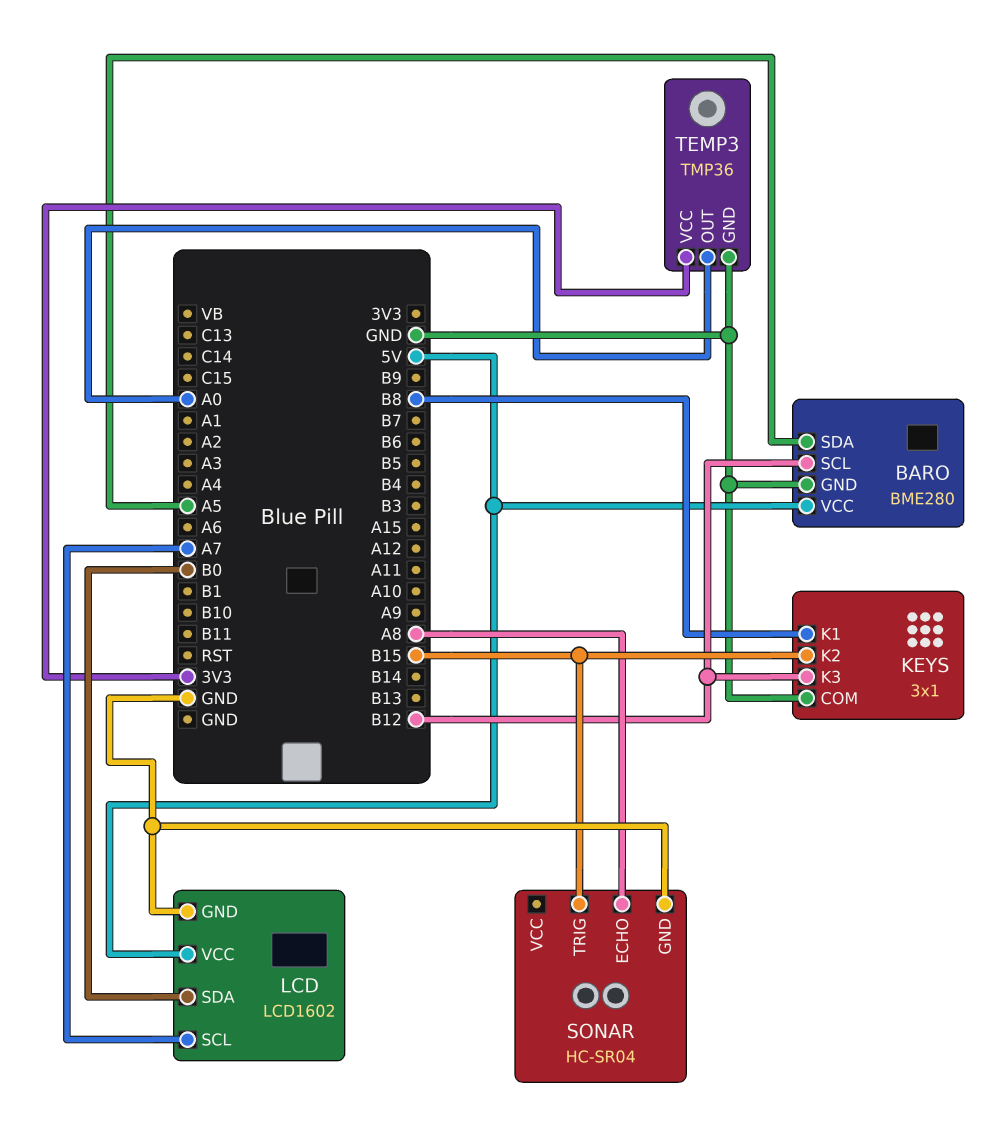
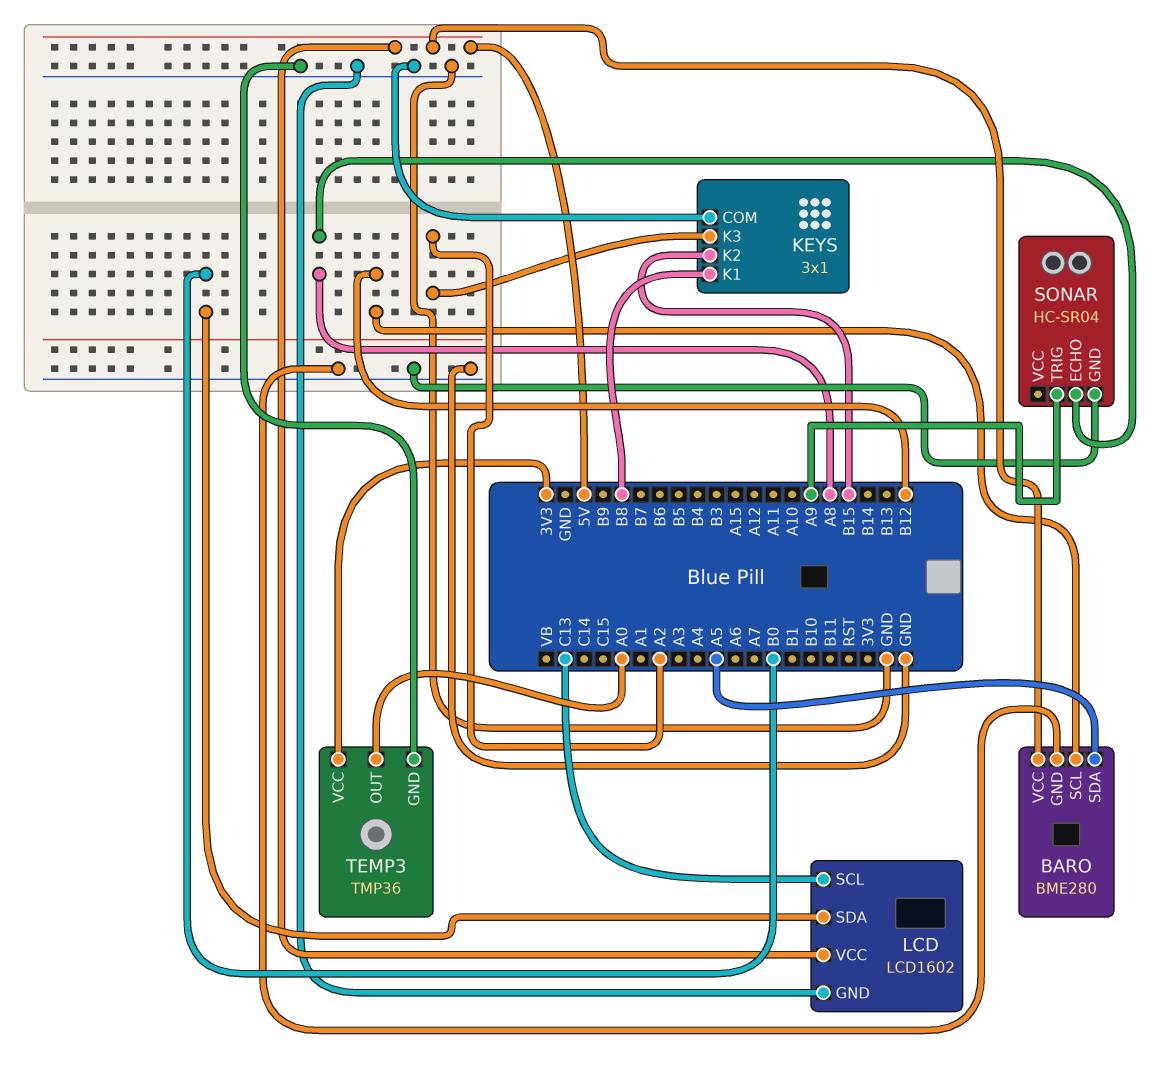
KEYS pin K3: B12 -> A2
LCD pin SCL: A7 -> C13
SONAR pin TRIG: B15 -> A9

